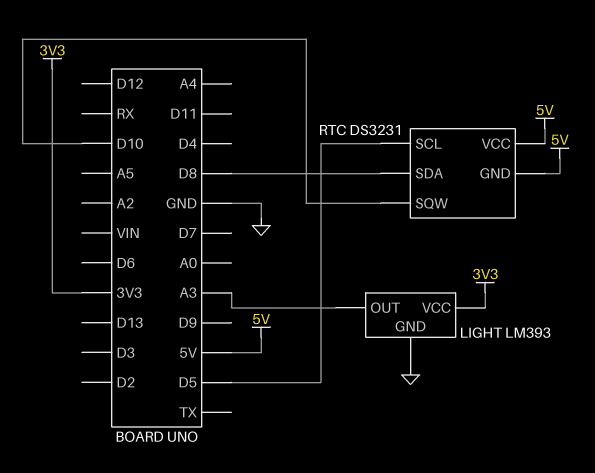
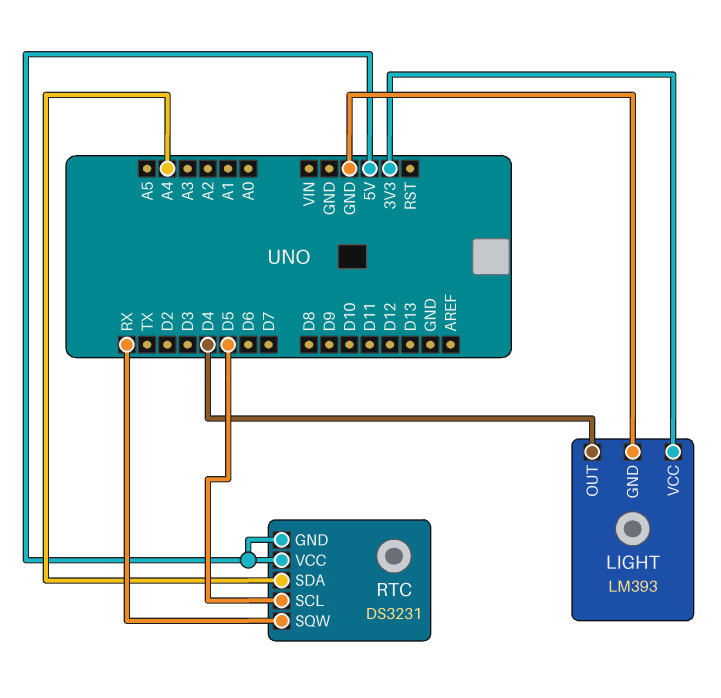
LIGHT pin OUT: A3 -> D4
RTC pin SDA: D8 -> A4
RTC pin SQW: D10 -> RX

